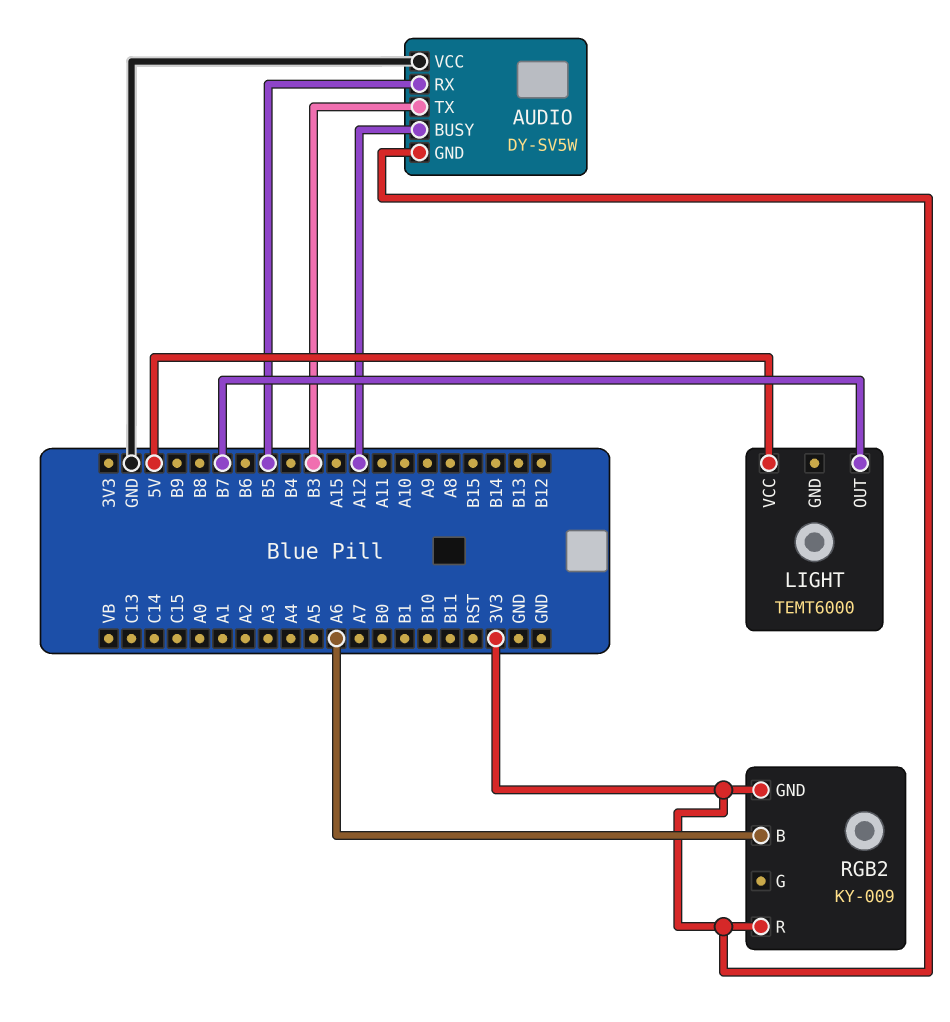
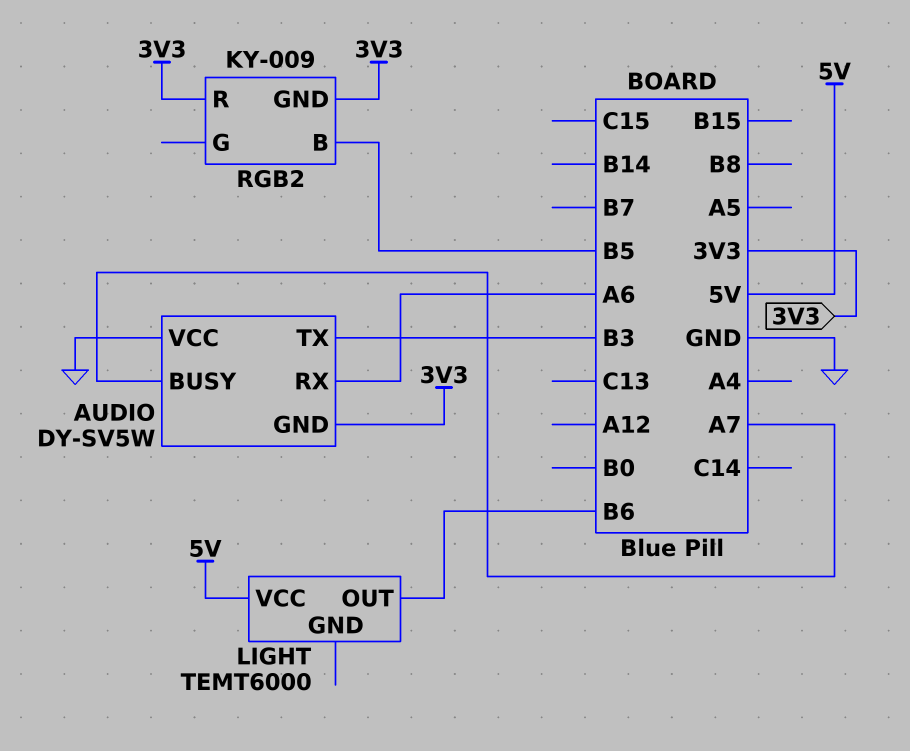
AUDIO pin BUSY: A12 -> A7
AUDIO pin RX: B5 -> A6
LIGHT pin OUT: B7 -> B6
RGB2 pin B: A6 -> B5

